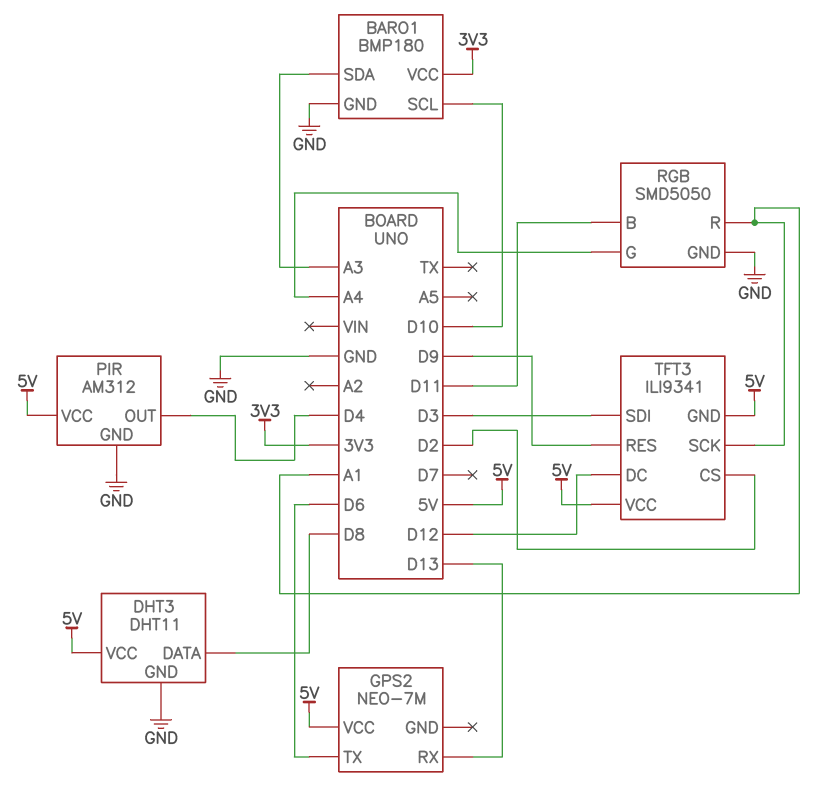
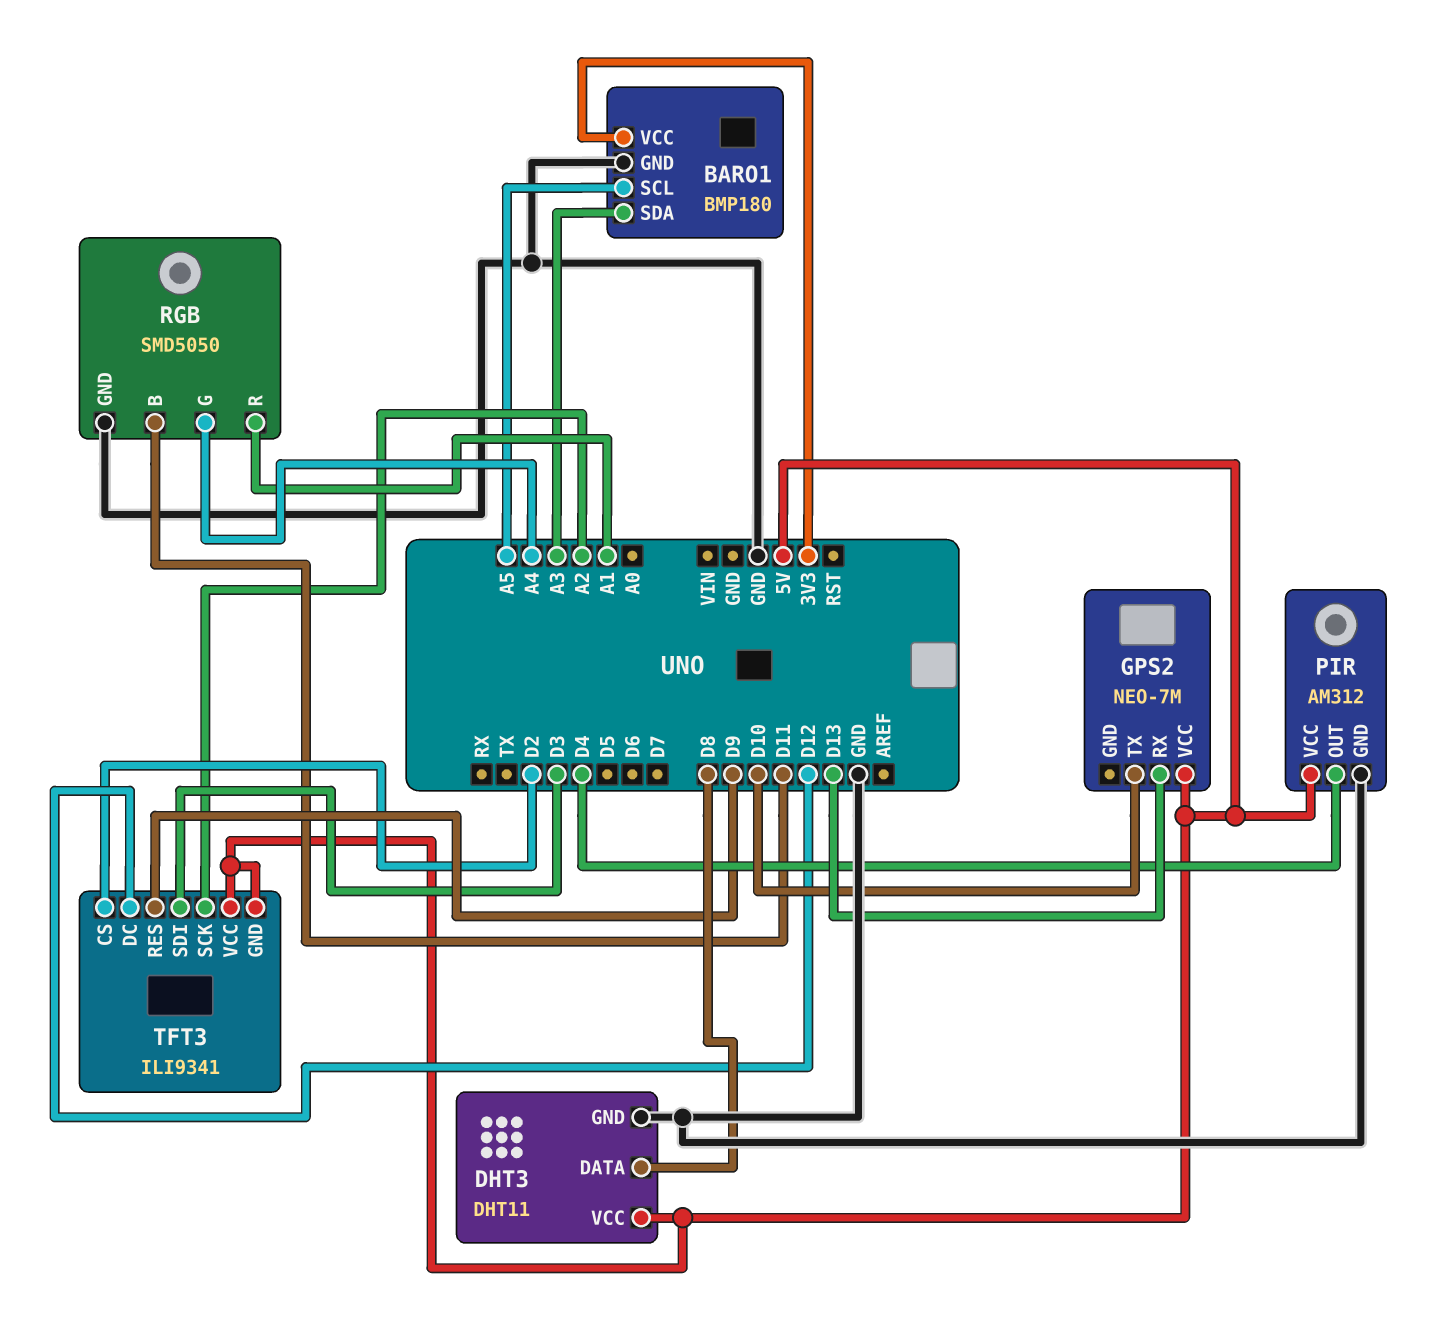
BARO1 pin SCL: D10 -> A5
GPS2 pin TX: D6 -> D10
TFT3 pin SCK: A1 -> A2

